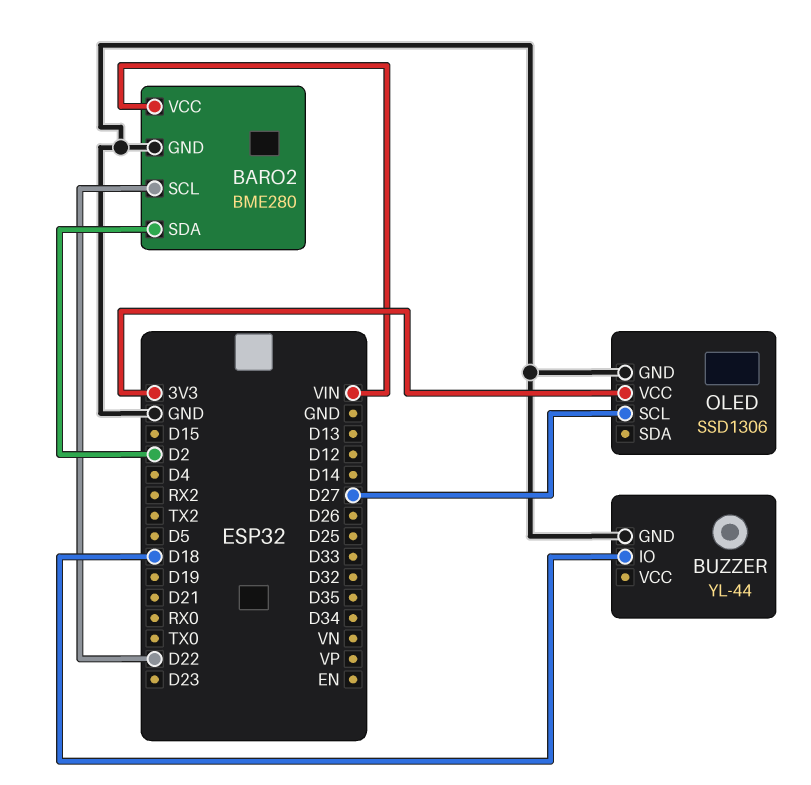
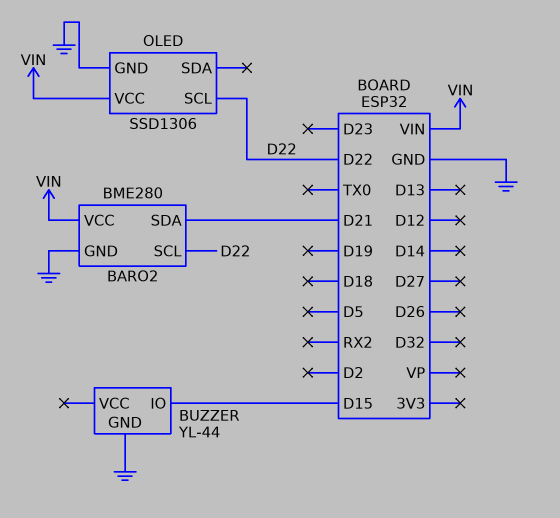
BARO2 pin SDA: D2 -> D21
BUZZER pin IO: D18 -> D15
OLED pin SCL: D27 -> D22
OLED pin VCC: 3V3 -> VIN

